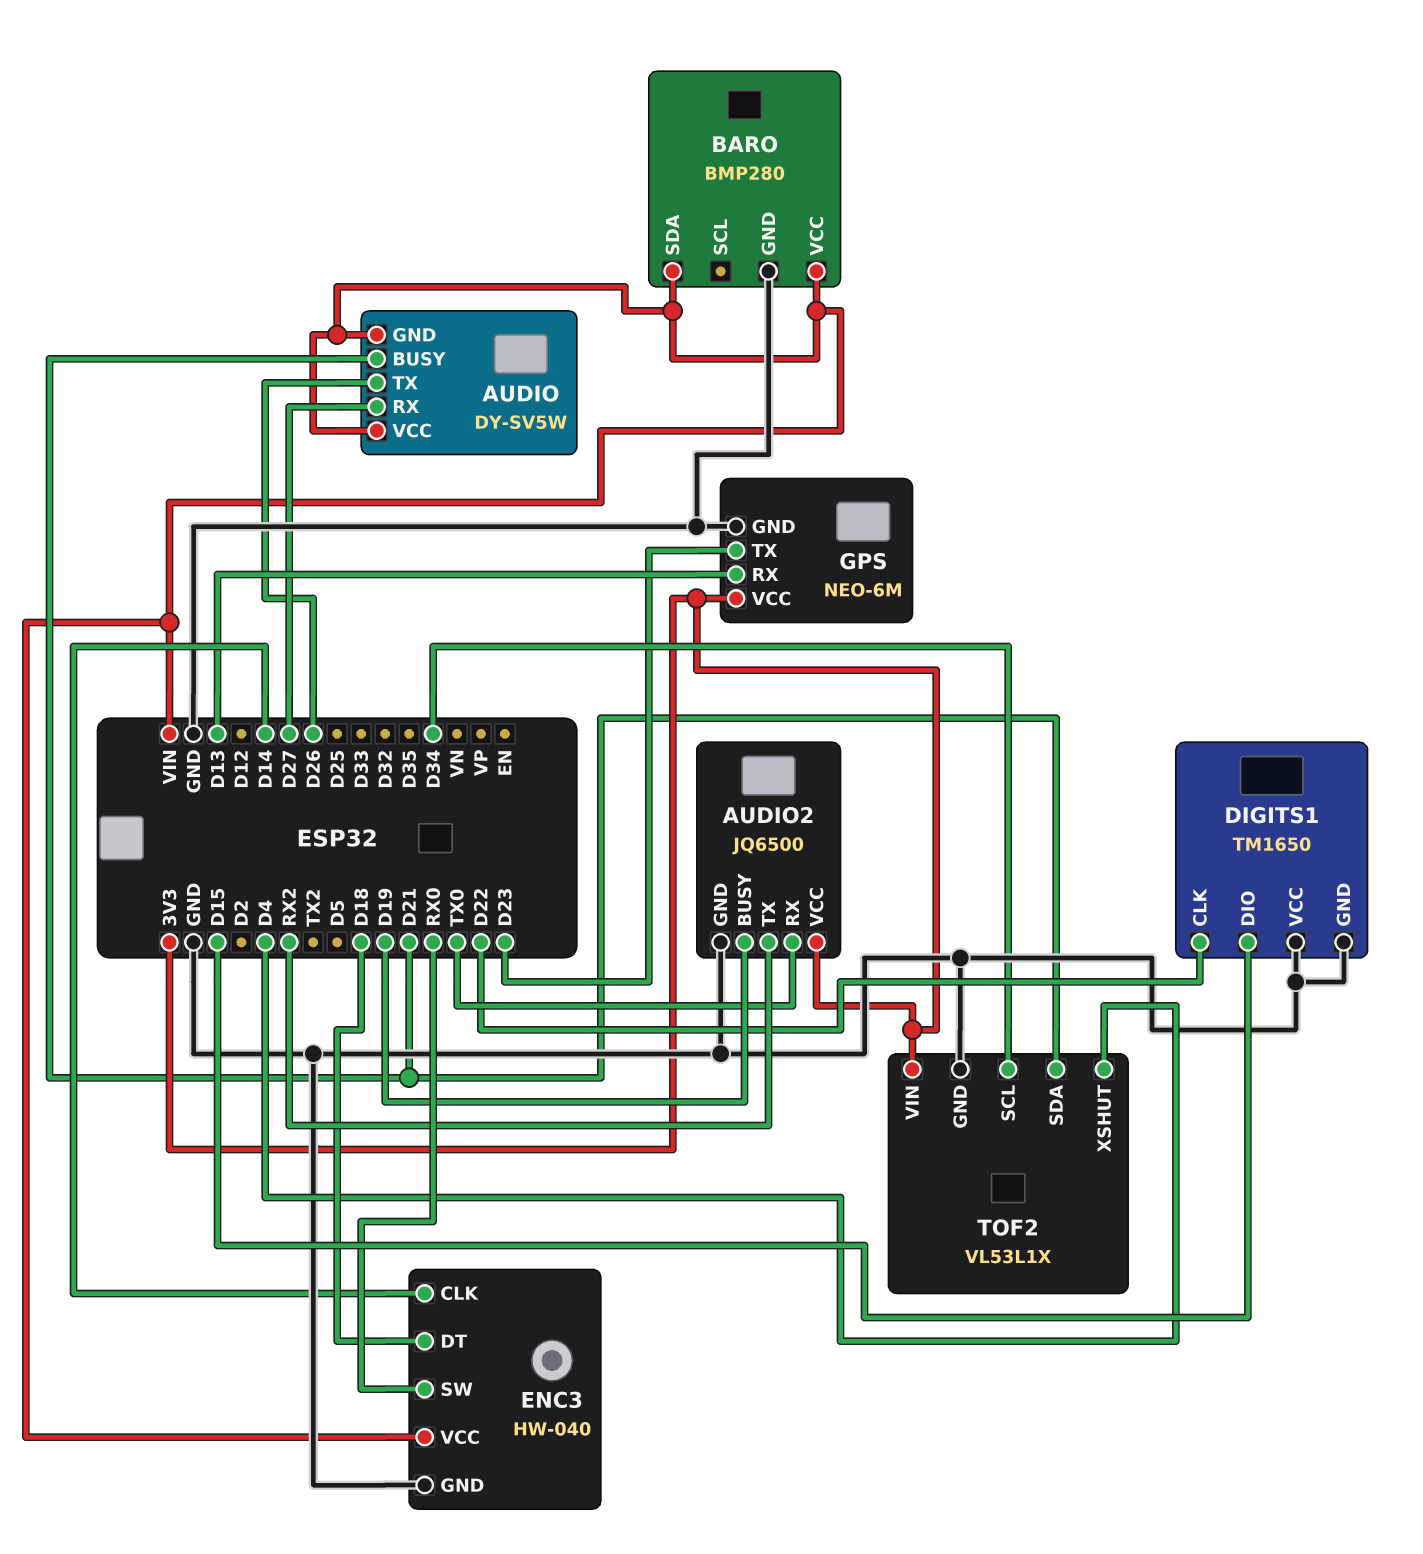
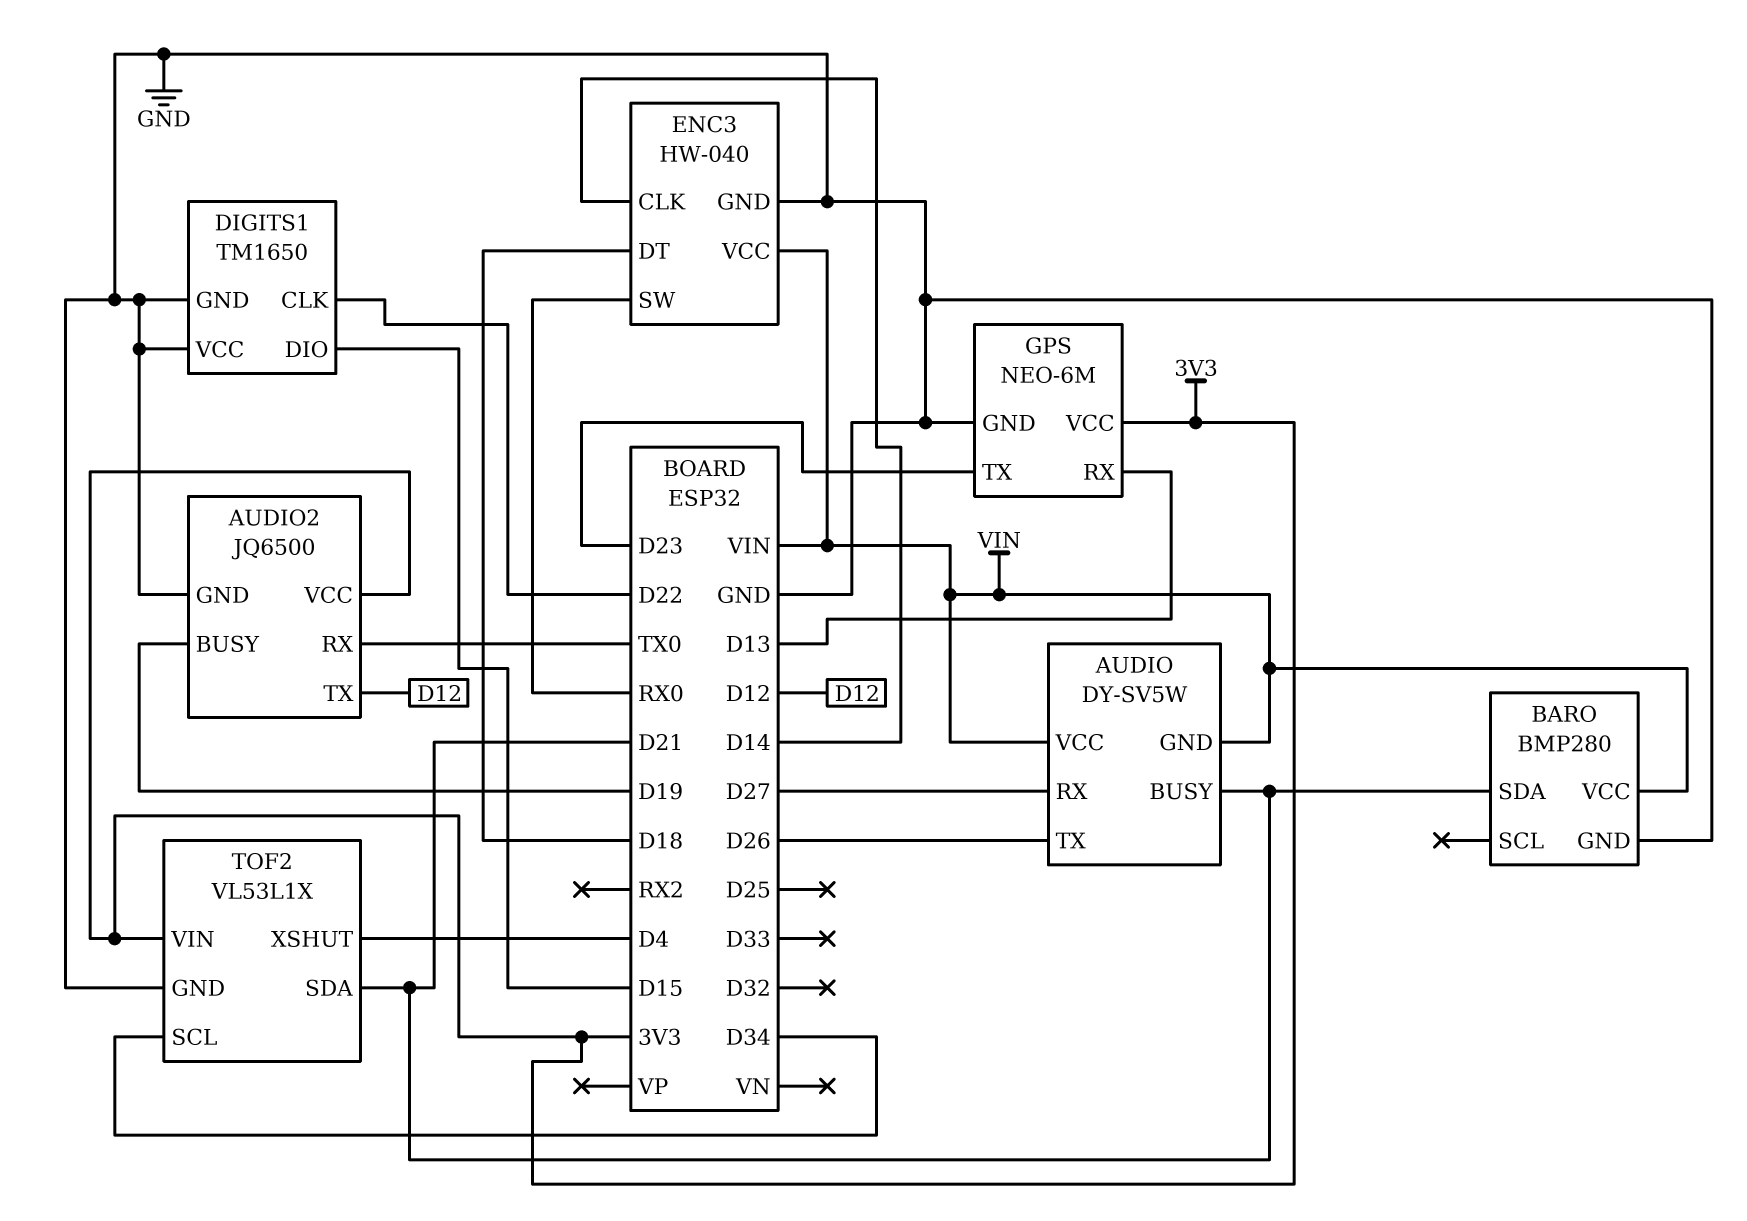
AUDIO2 pin TX: RX2 -> D12
BARO pin SDA: VIN -> D21

